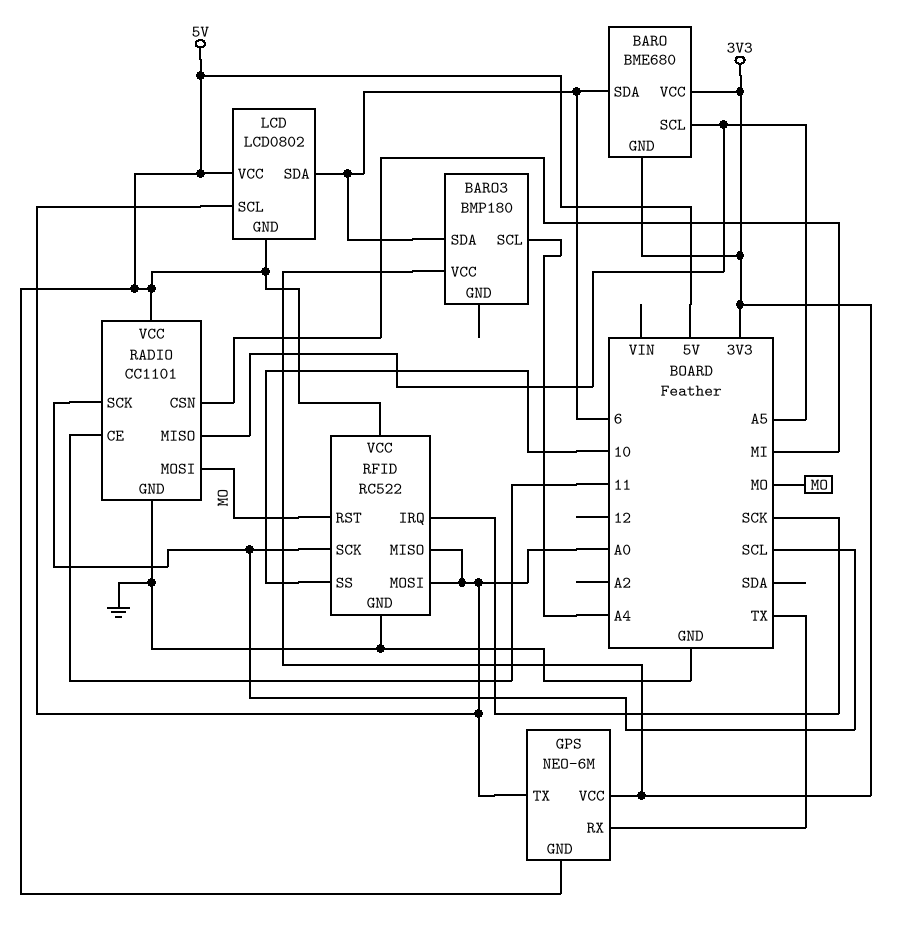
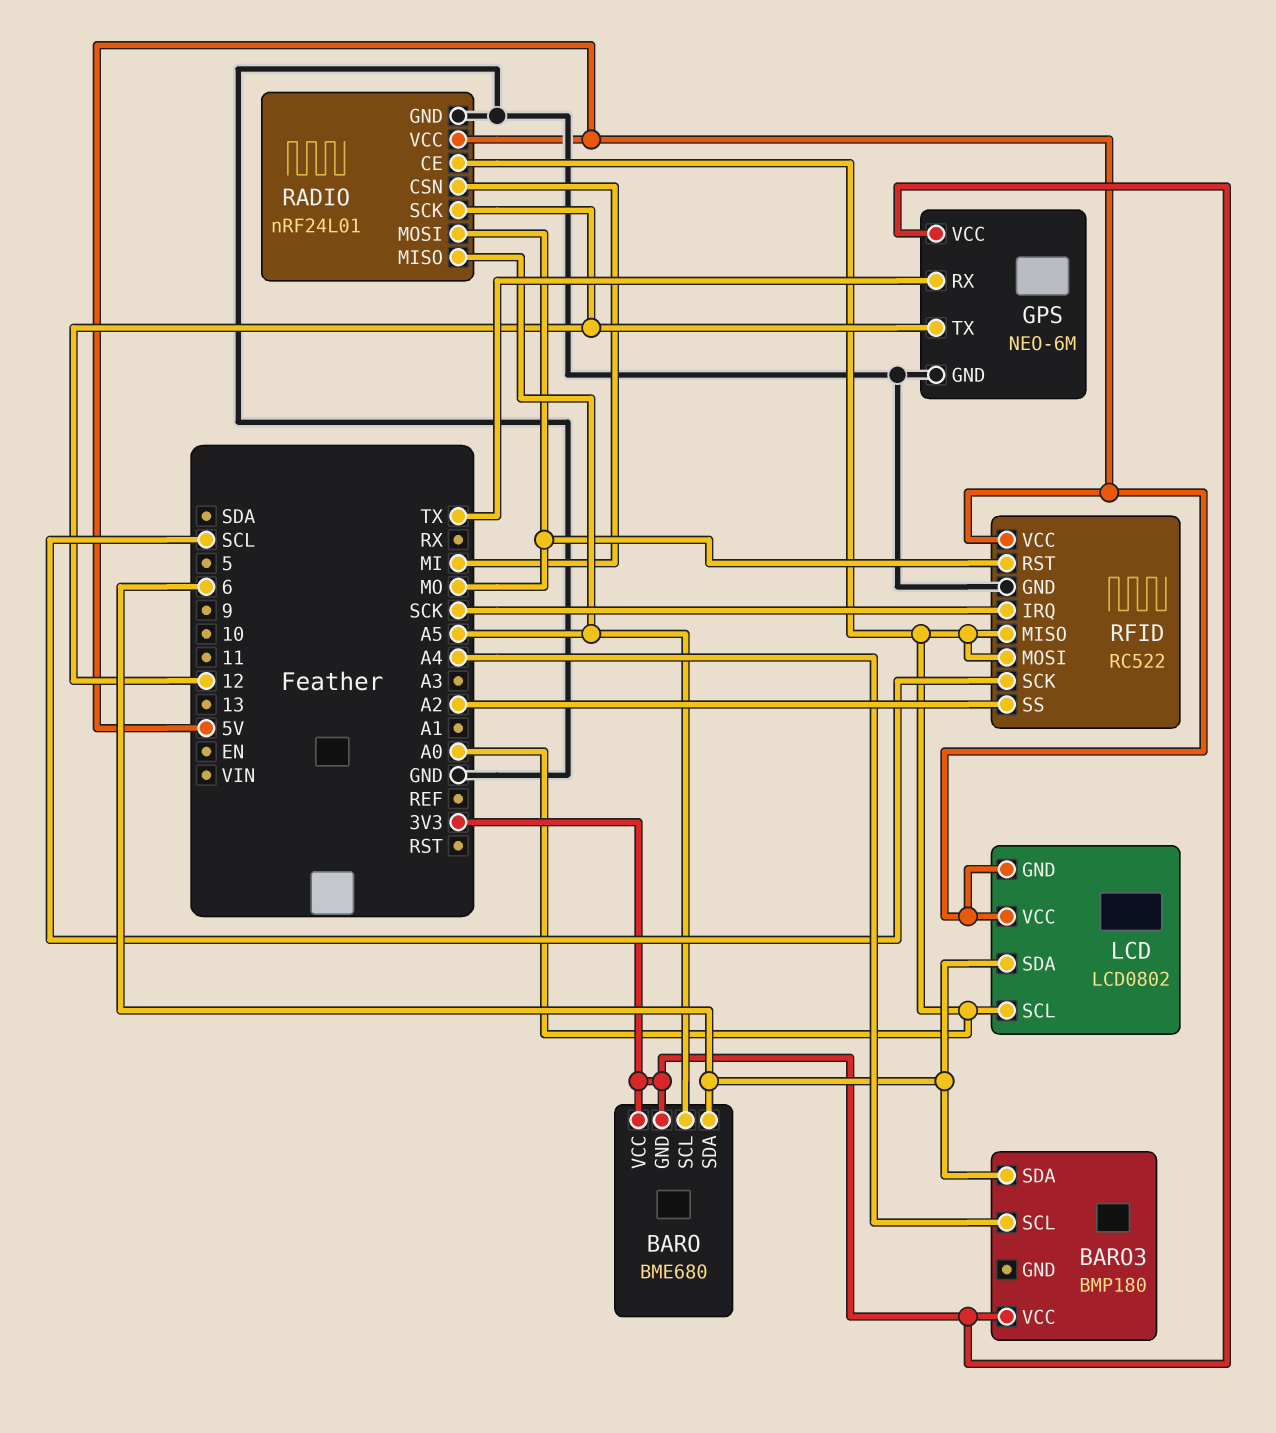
GPS pin GND: 5V -> GND
GPS pin TX: A0 -> 12
RADIO: CC1101 -> nRF24L01
RADIO pin CE: 11 -> A0
RADIO pin SCK: SCL -> 12
RFID pin SS: 10 -> A2

